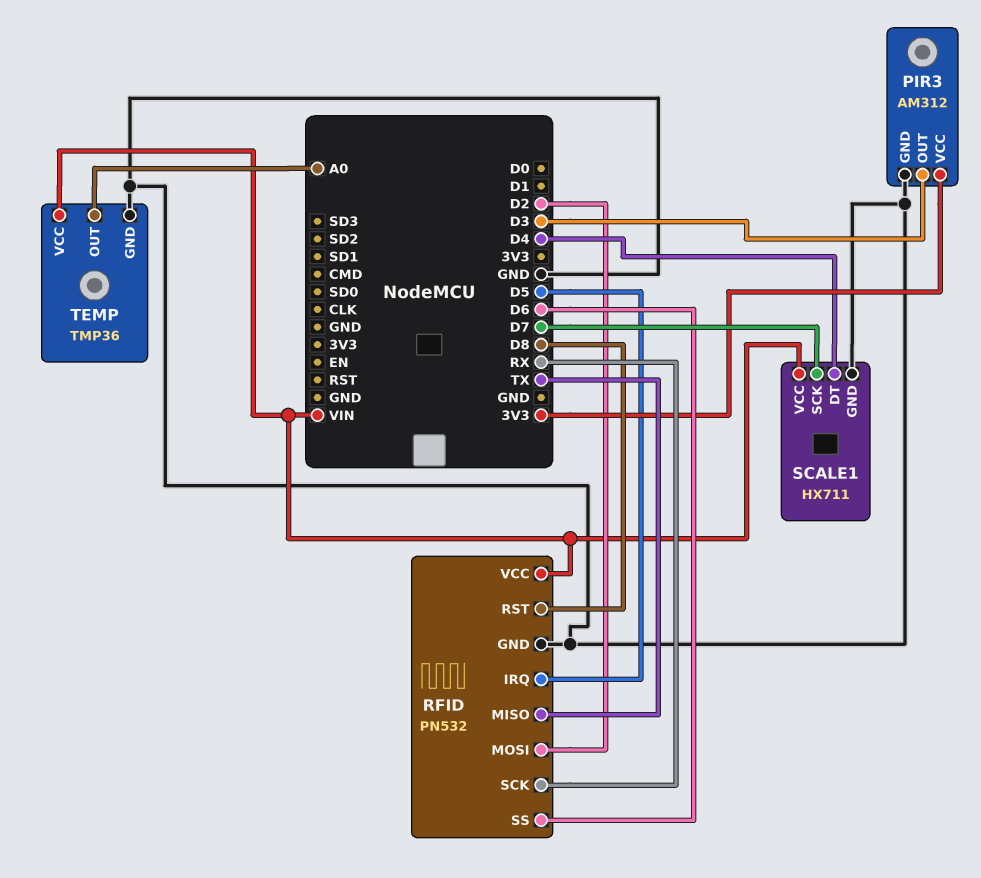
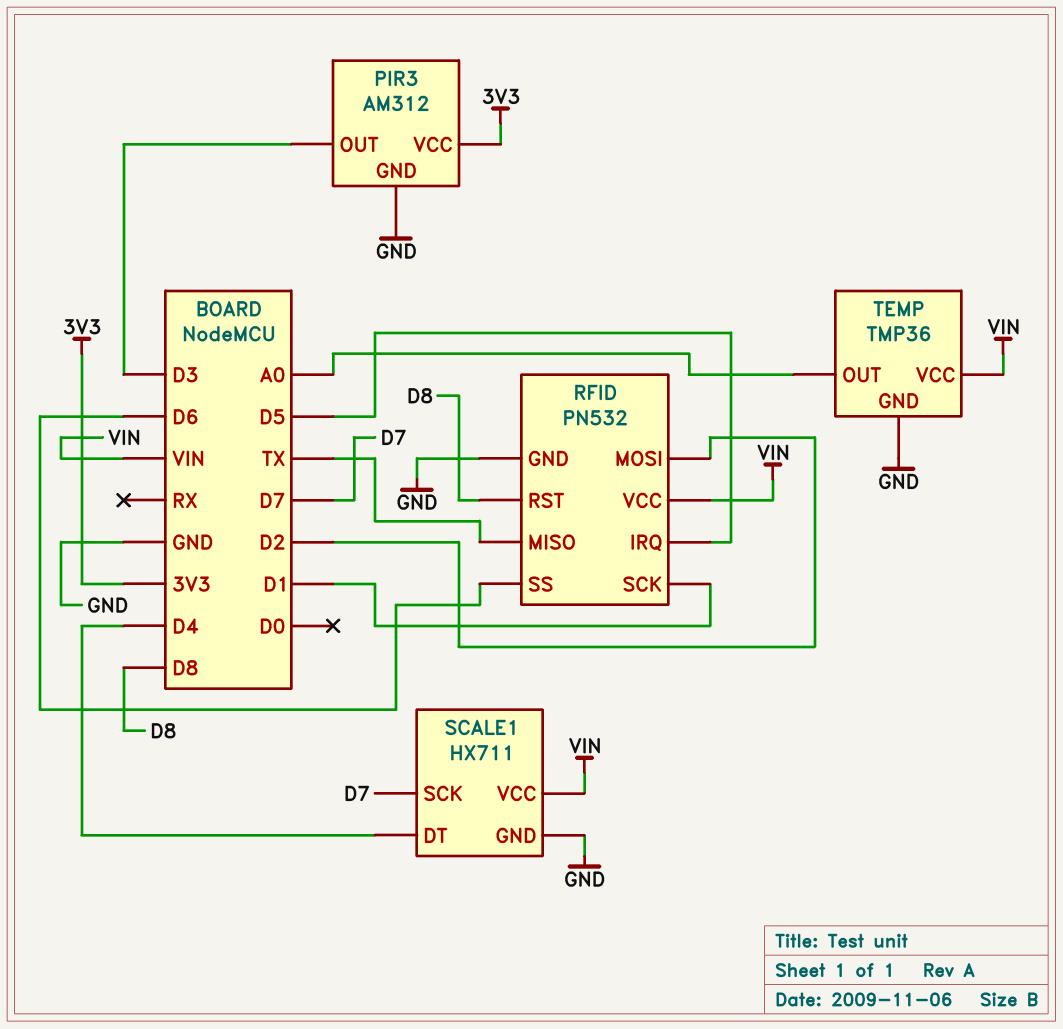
RFID pin SCK: RX -> D1

